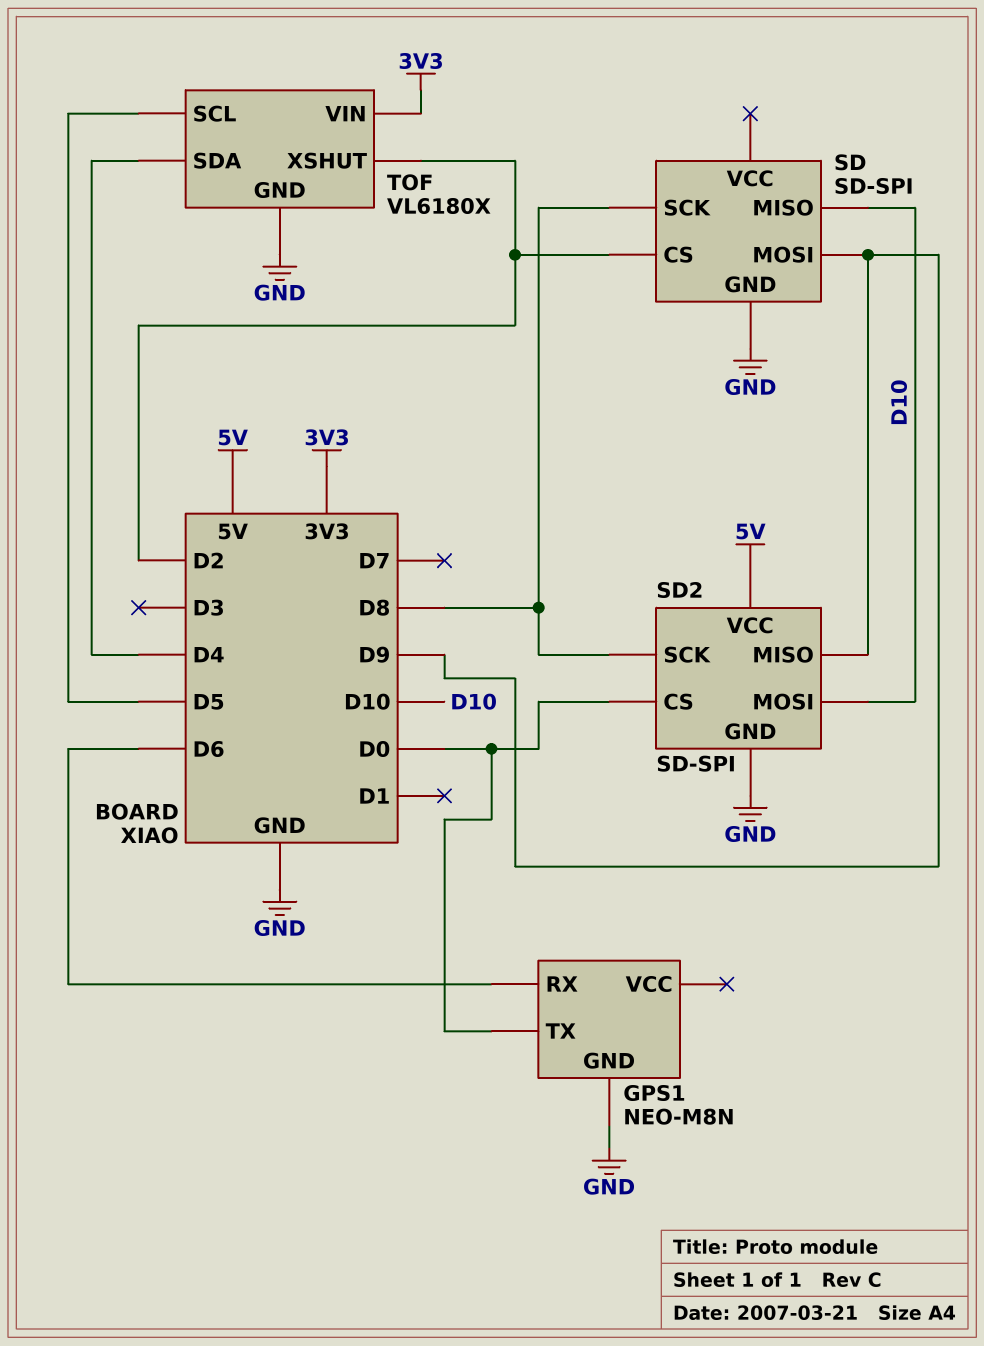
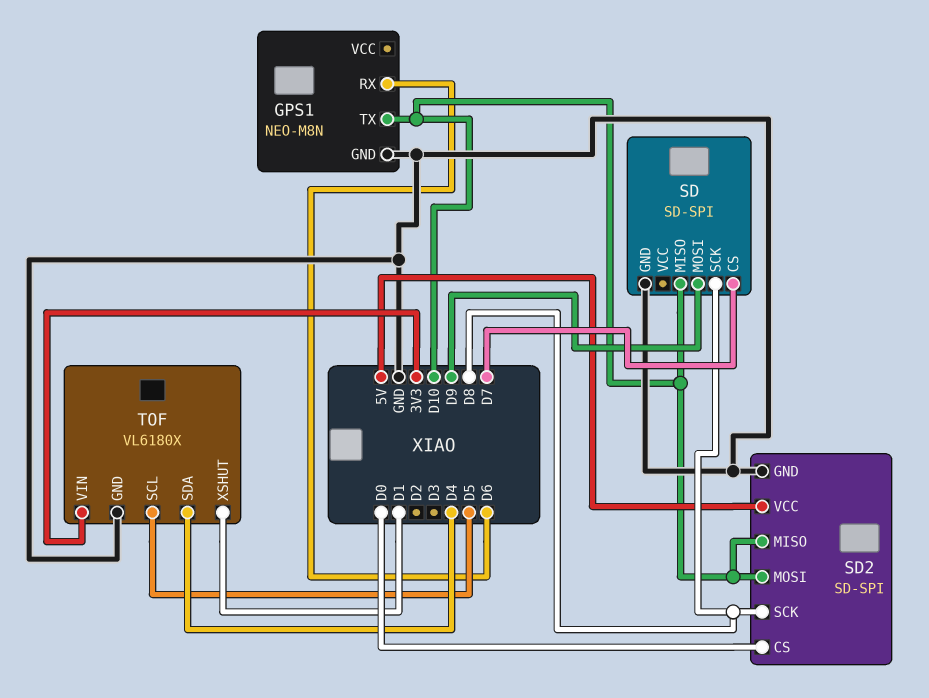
GPS1 pin TX: D0 -> D10
SD pin CS: D2 -> D7
SD2 pin MISO: D9 -> D10
TOF pin XSHUT: D2 -> D1

